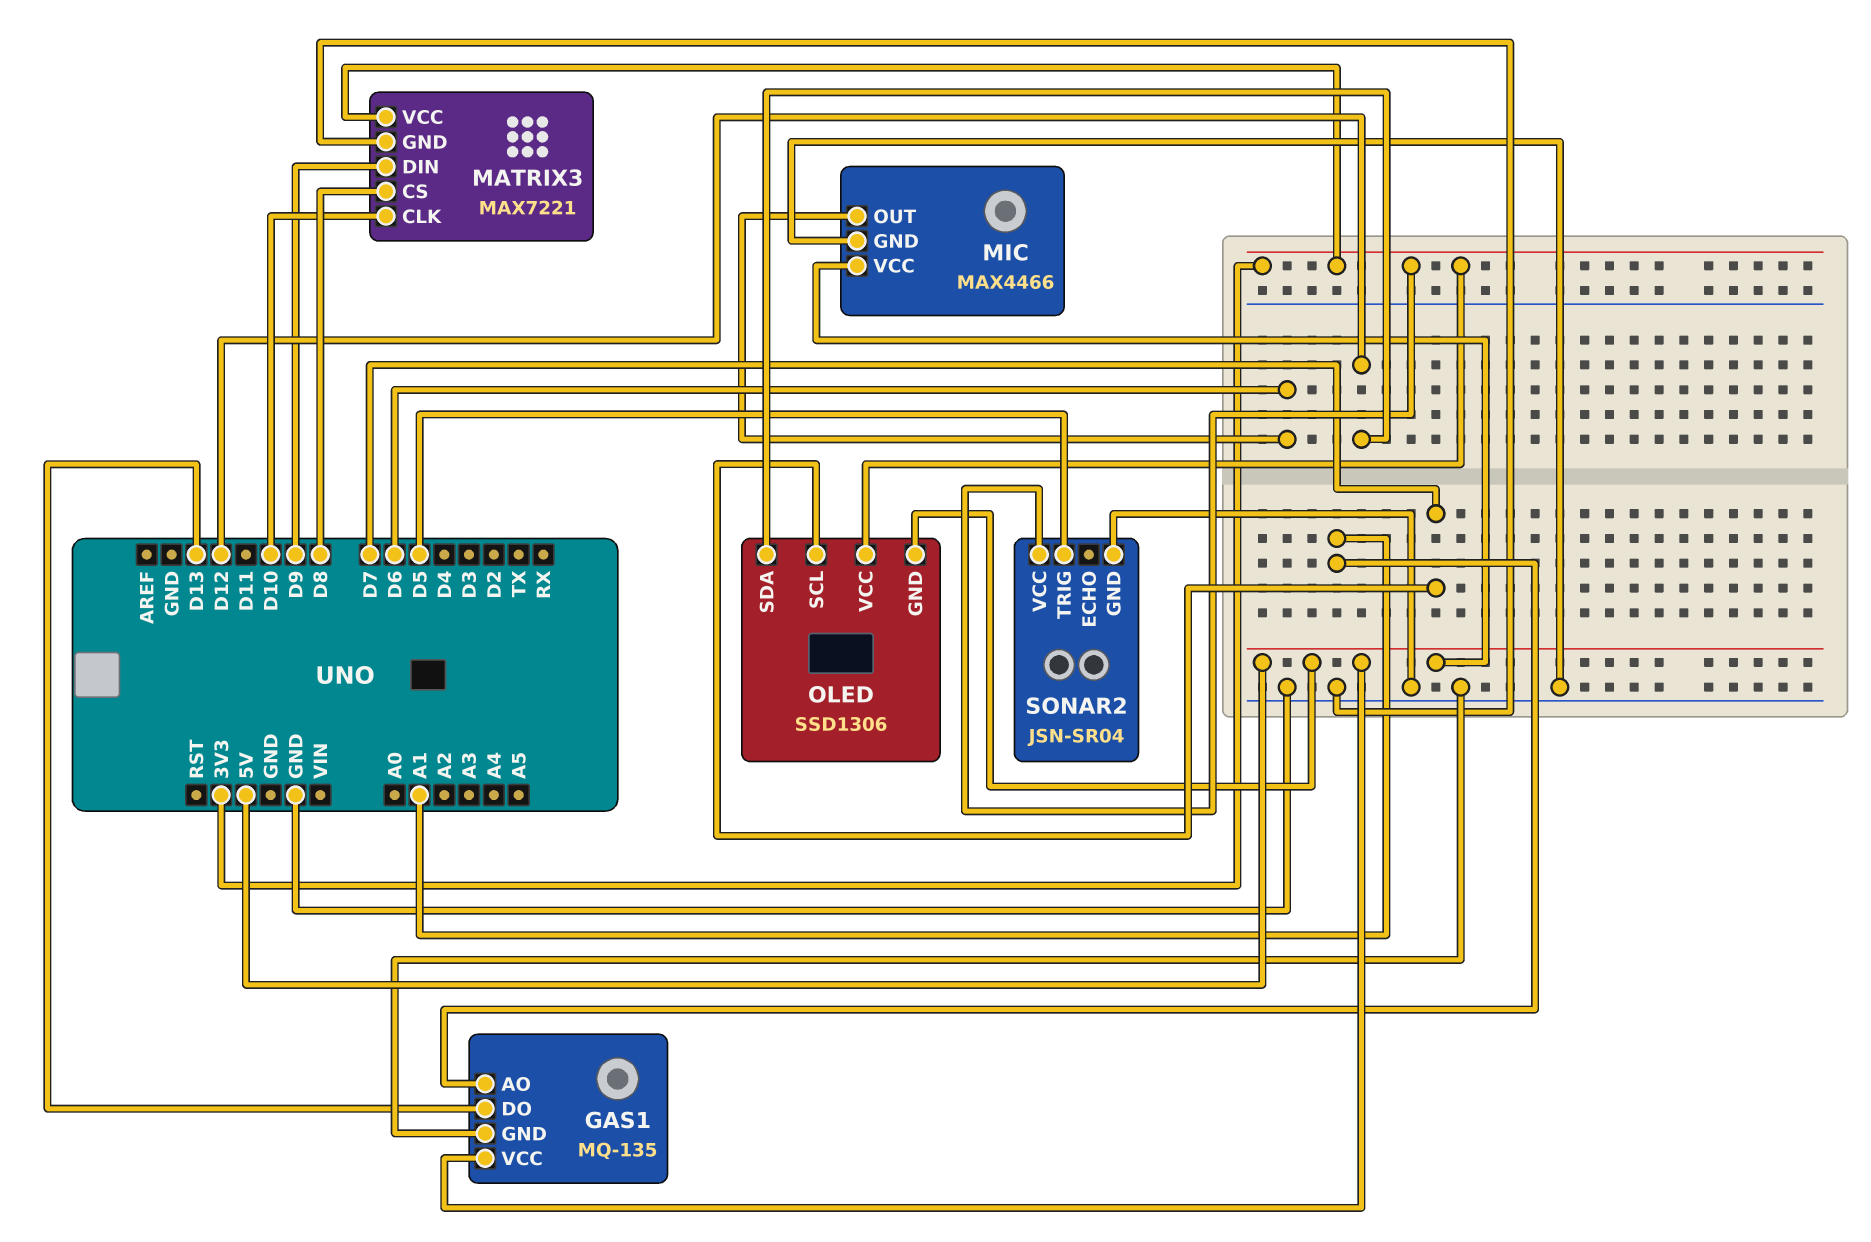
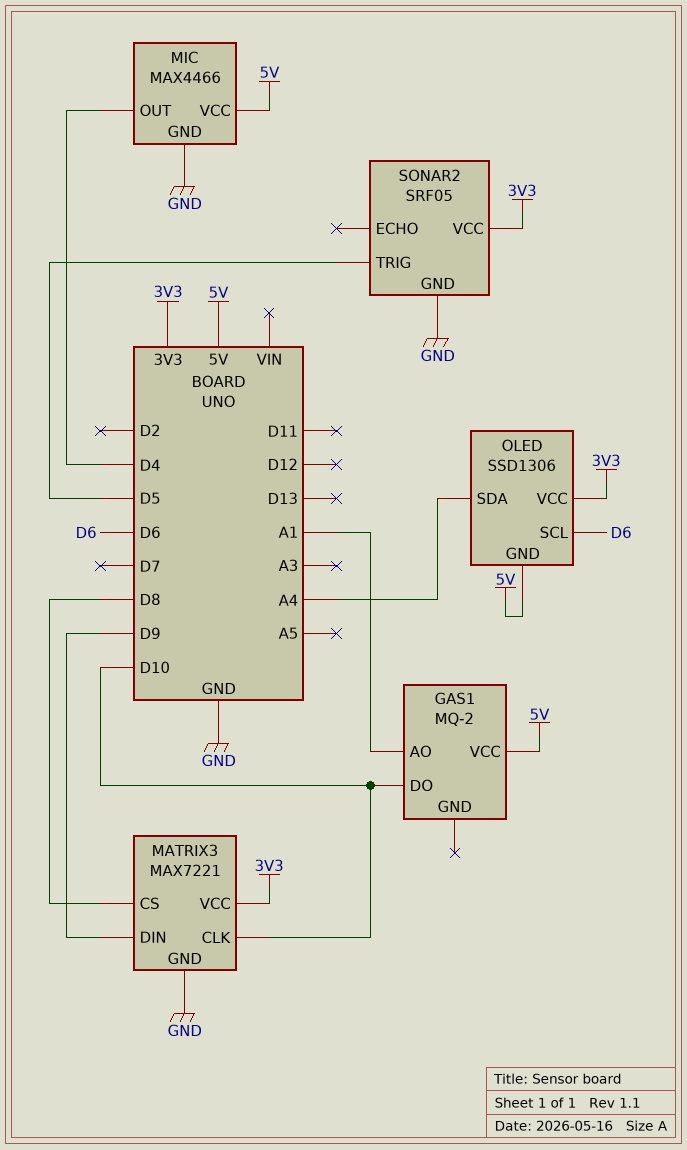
GAS1: MQ-135 -> MQ-2
GAS1 pin DO: D13 -> D10
GAS1 pin GND: GND -> none
MIC pin OUT: D6 -> D4
OLED pin SCL: D7 -> D6
OLED pin SDA: D12 -> A4
SONAR2: JSN-SR04 -> SRF05

